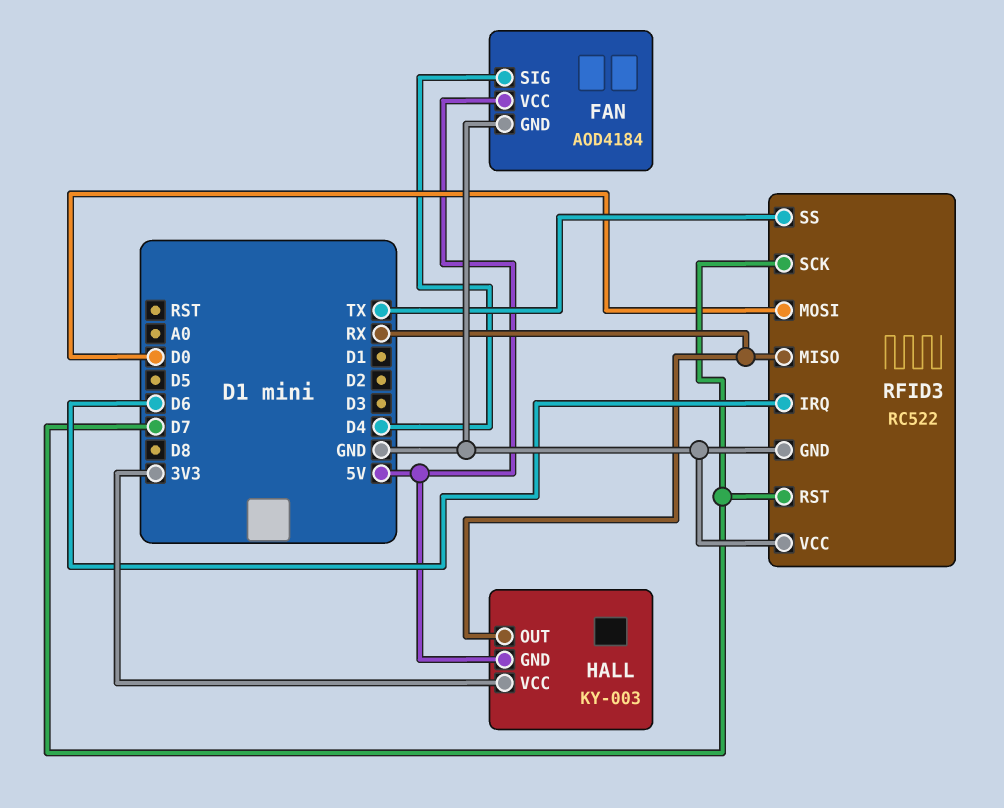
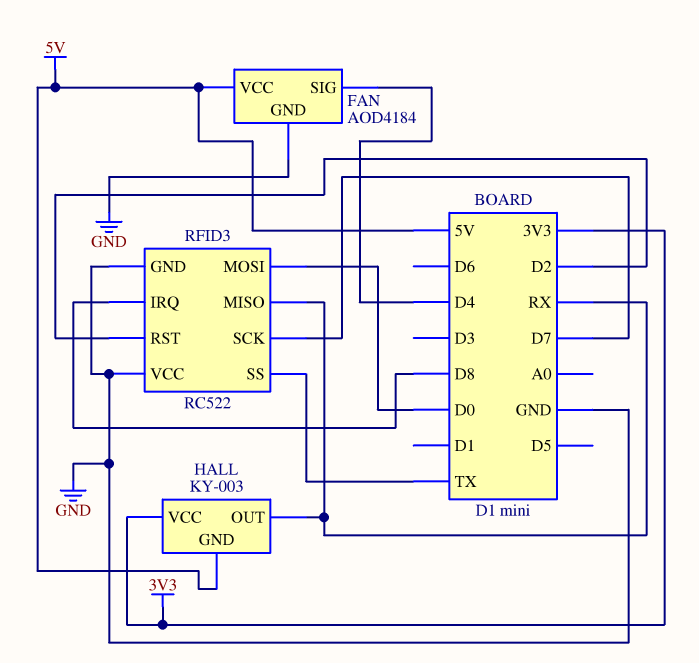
RFID3 pin IRQ: D6 -> D8
RFID3 pin RST: D7 -> D2

